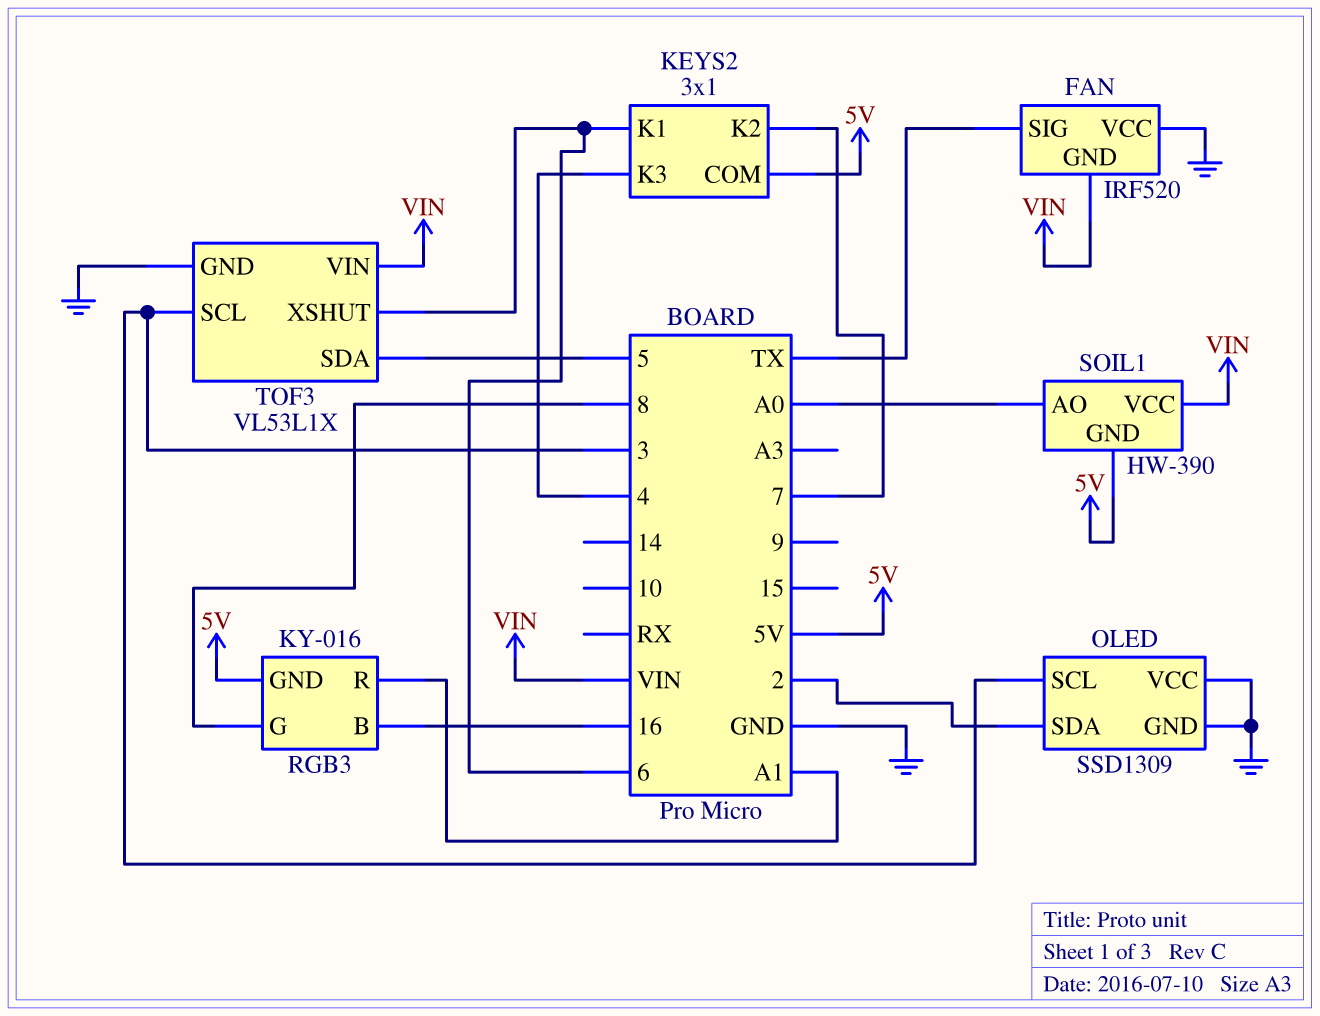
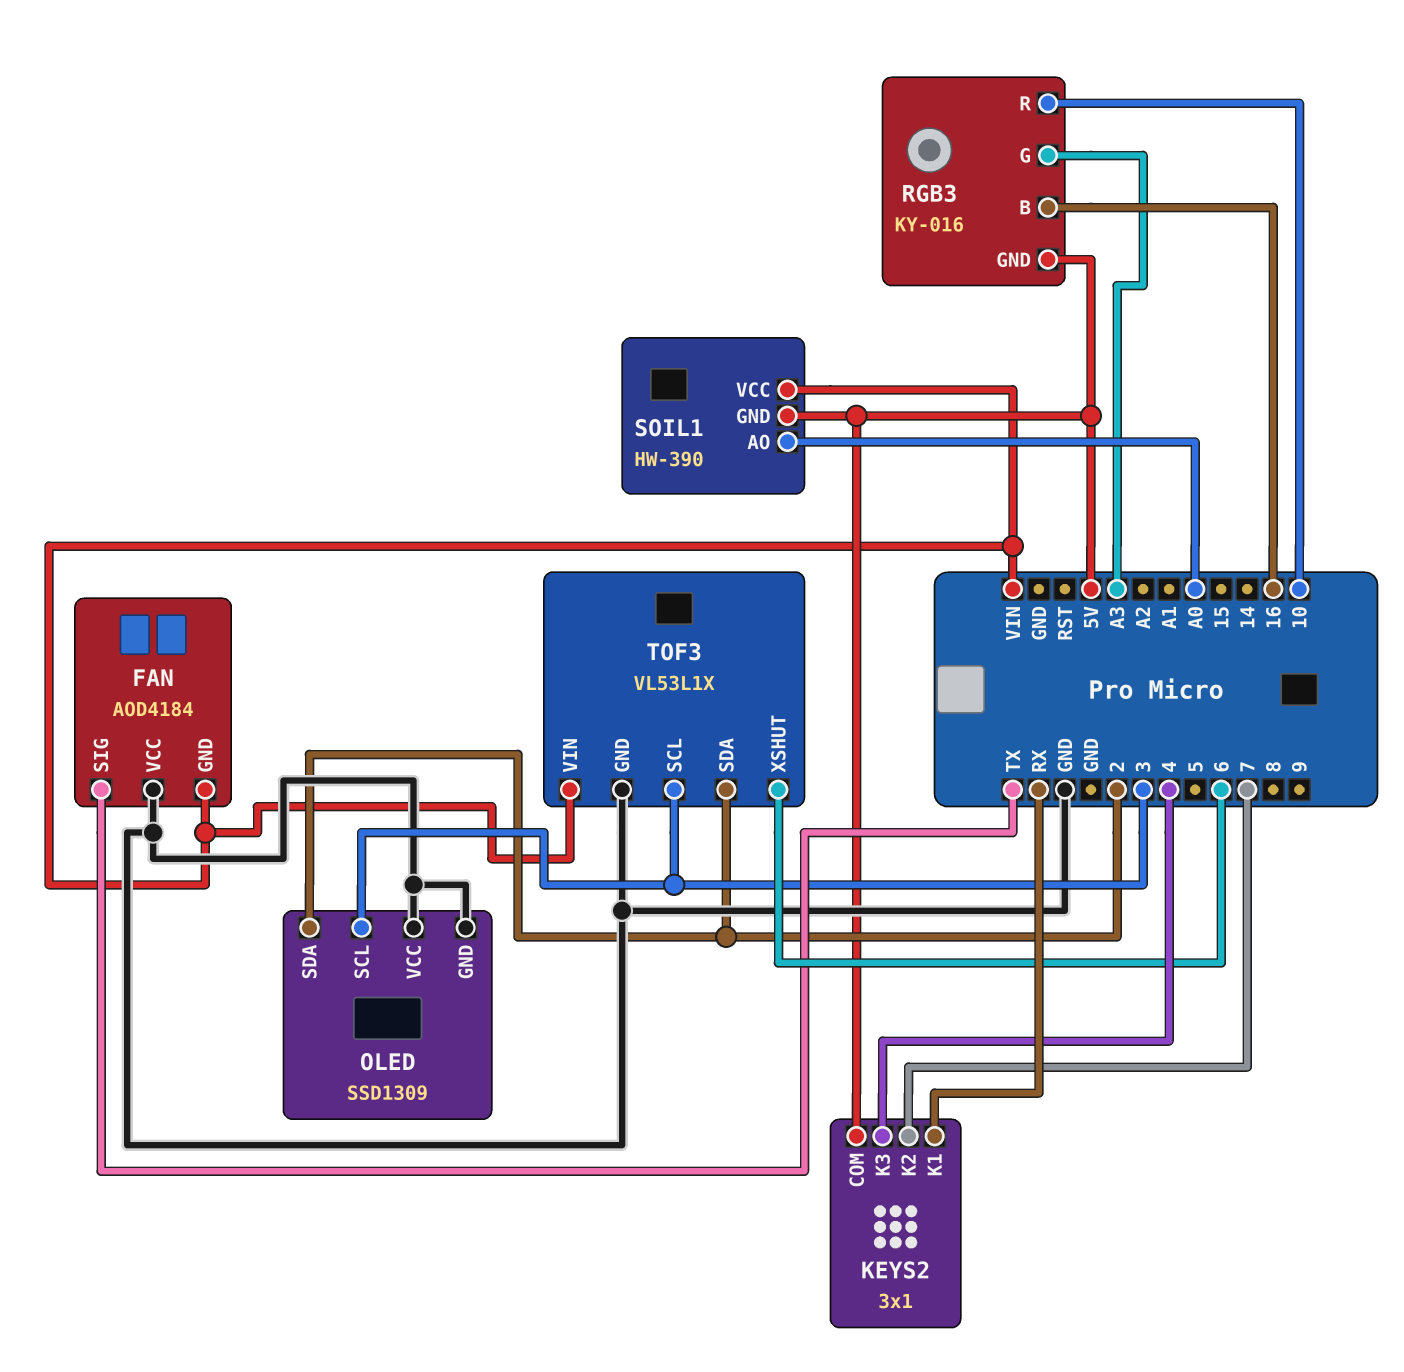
FAN: IRF520 -> AOD4184
KEYS2 pin K1: 6 -> RX
RGB3 pin G: 8 -> A3
RGB3 pin R: A1 -> 10
TOF3 pin SDA: 5 -> 2

